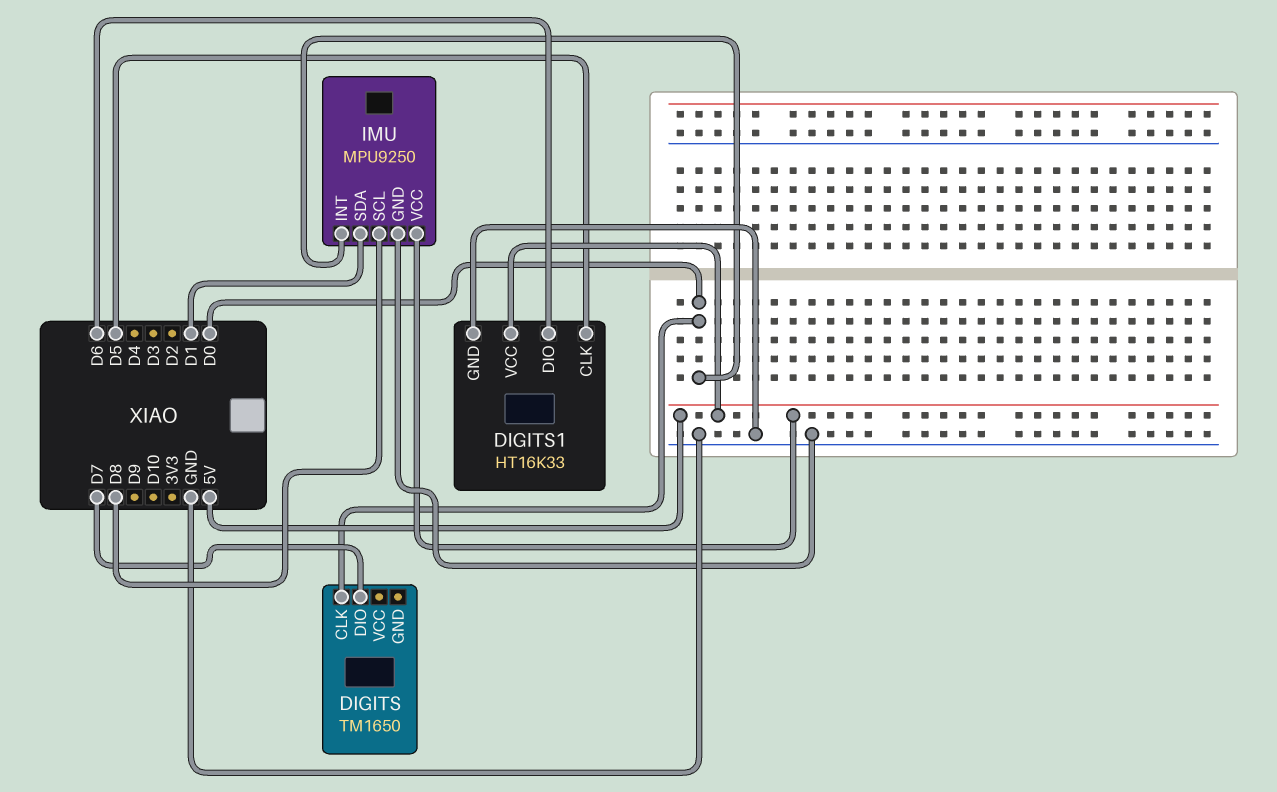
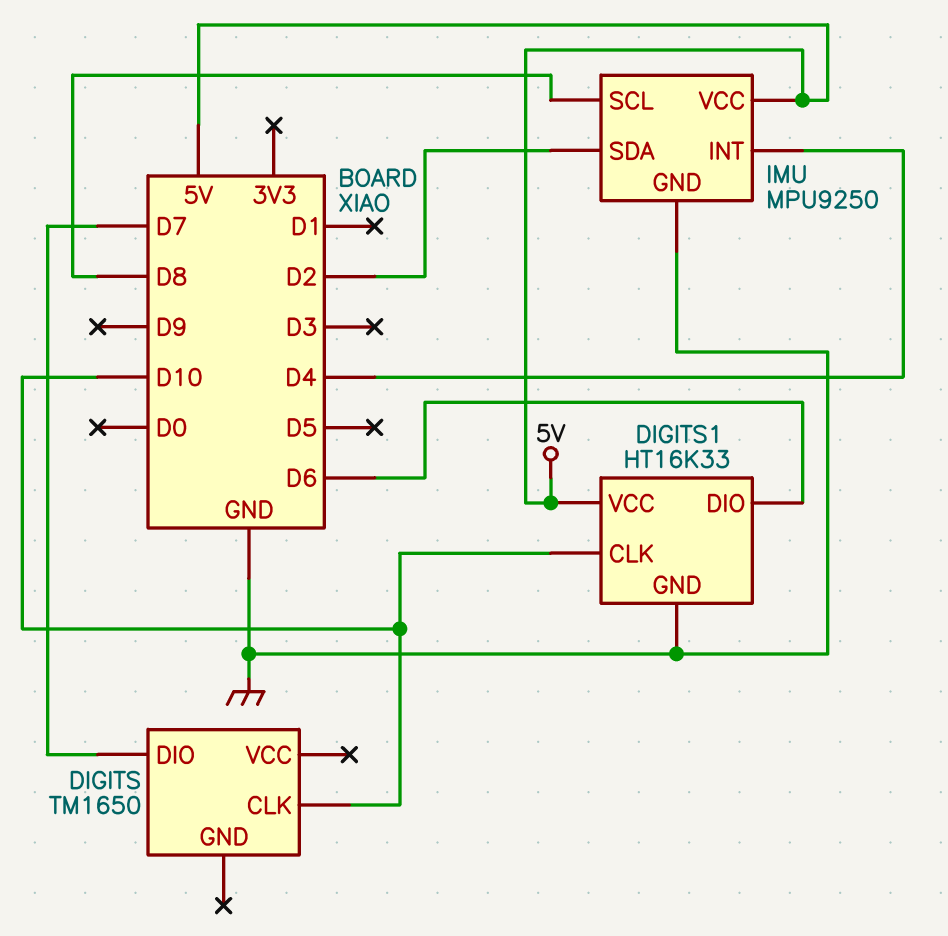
DIGITS pin CLK: D0 -> D10
DIGITS1 pin CLK: D5 -> D10
IMU pin INT: D0 -> D4
IMU pin SDA: D1 -> D2

